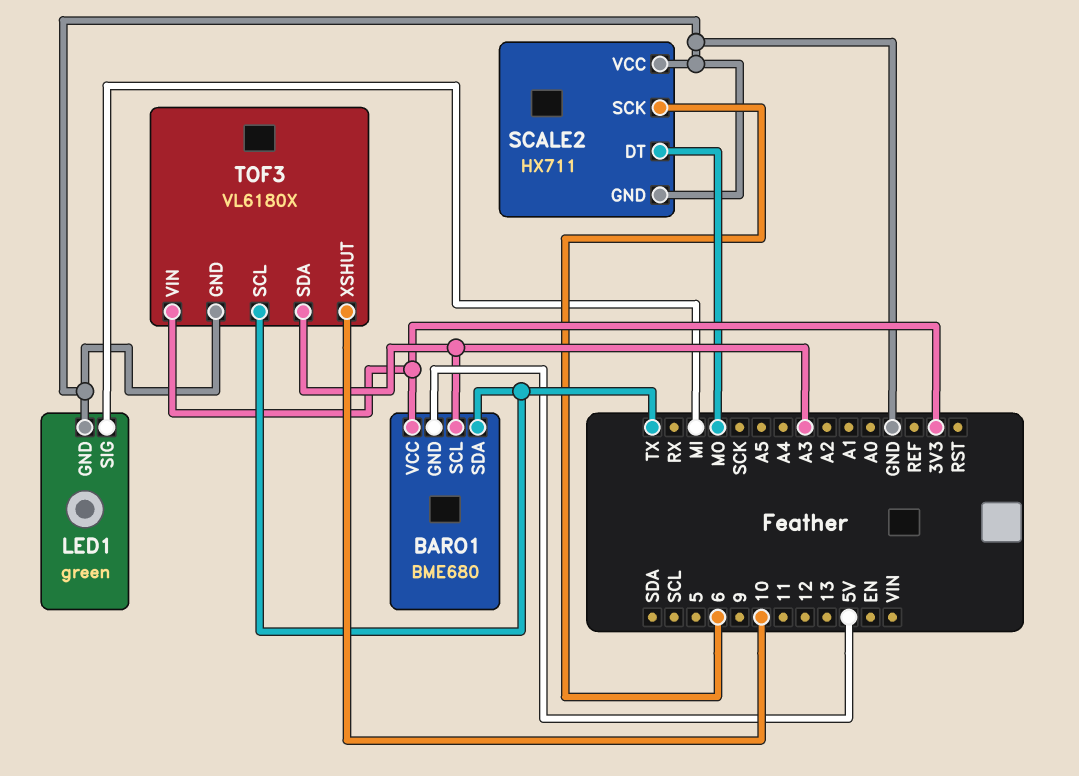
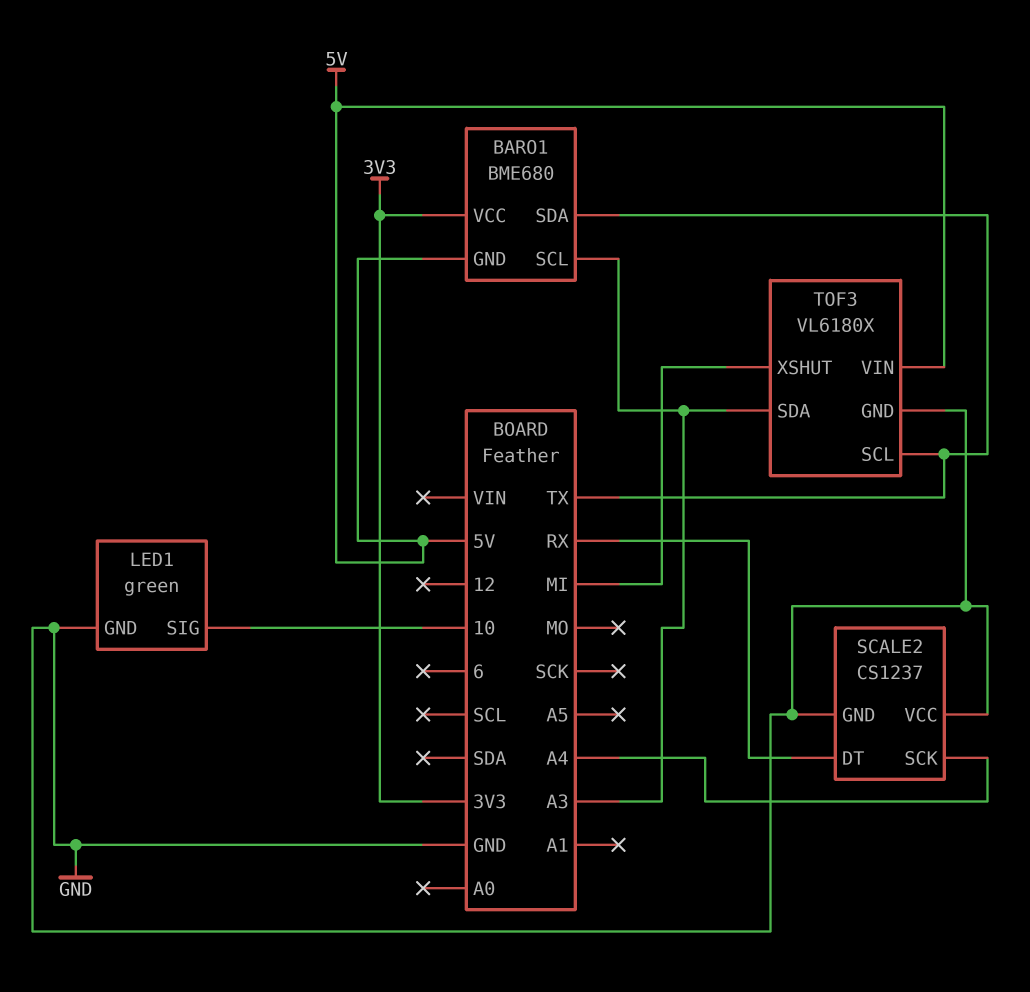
LED1 pin SIG: MI -> 10
SCALE2: HX711 -> CS1237
SCALE2 pin DT: MO -> RX
SCALE2 pin SCK: 6 -> A4
TOF3 pin VIN: 3V3 -> 5V
TOF3 pin XSHUT: 10 -> MI

